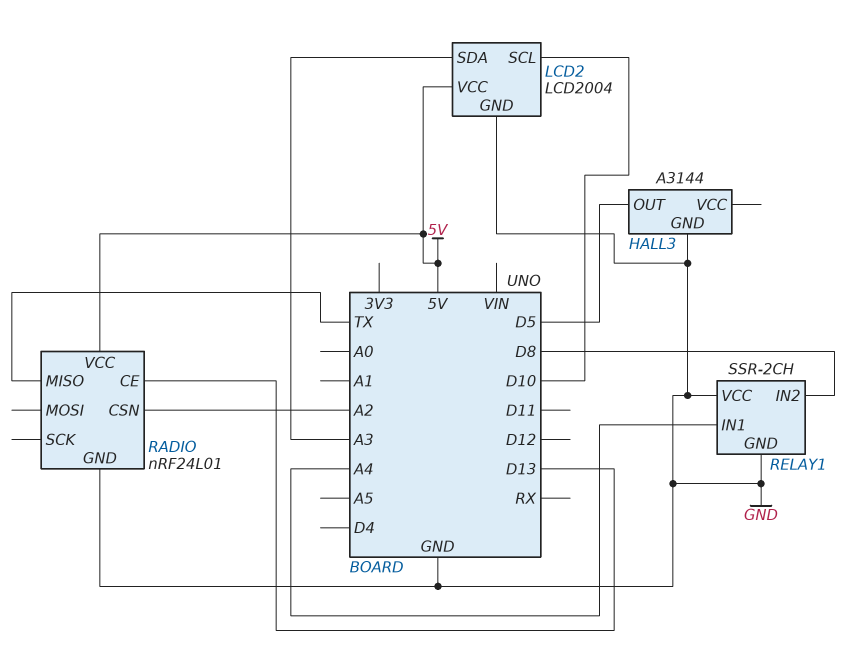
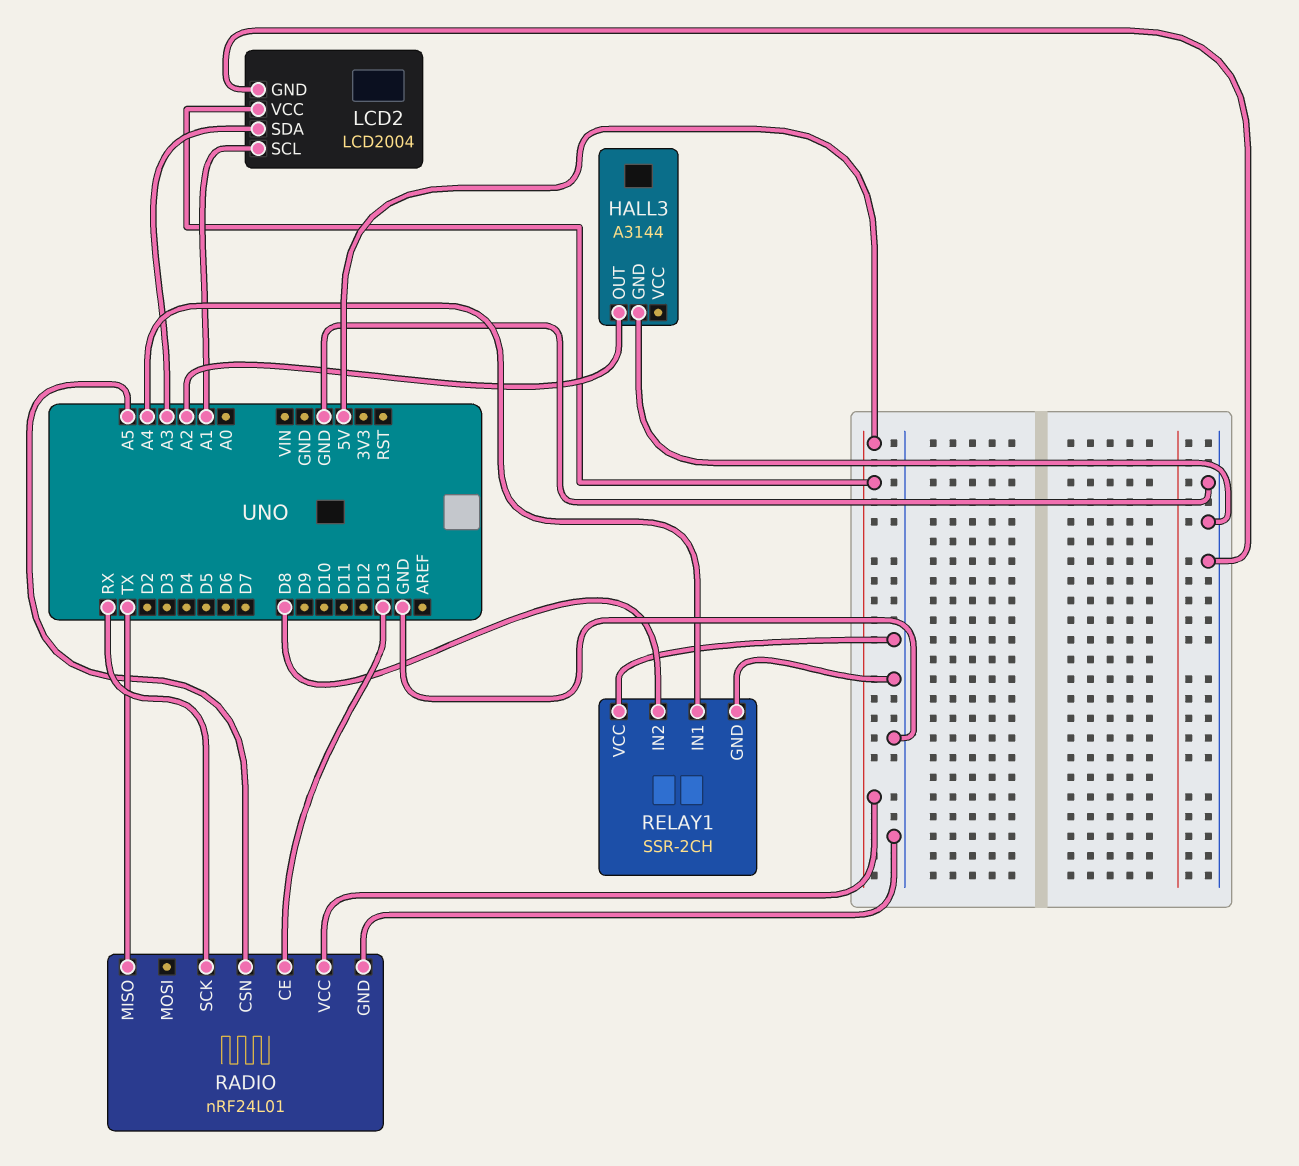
HALL3 pin OUT: D5 -> A2
LCD2 pin SCL: D10 -> A1
RADIO pin CSN: A2 -> A5
RADIO pin SCK: none -> RX

